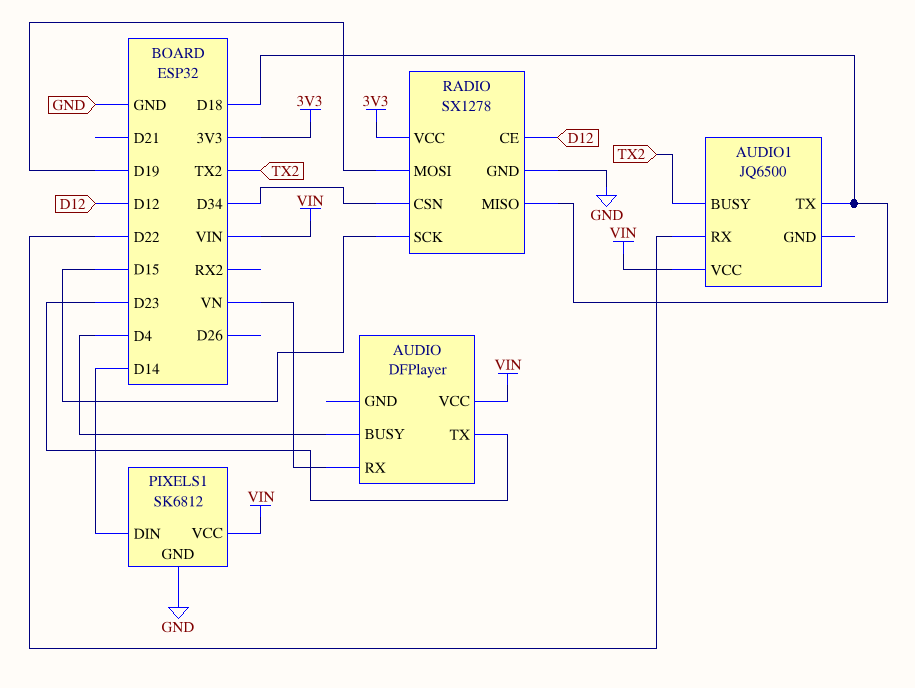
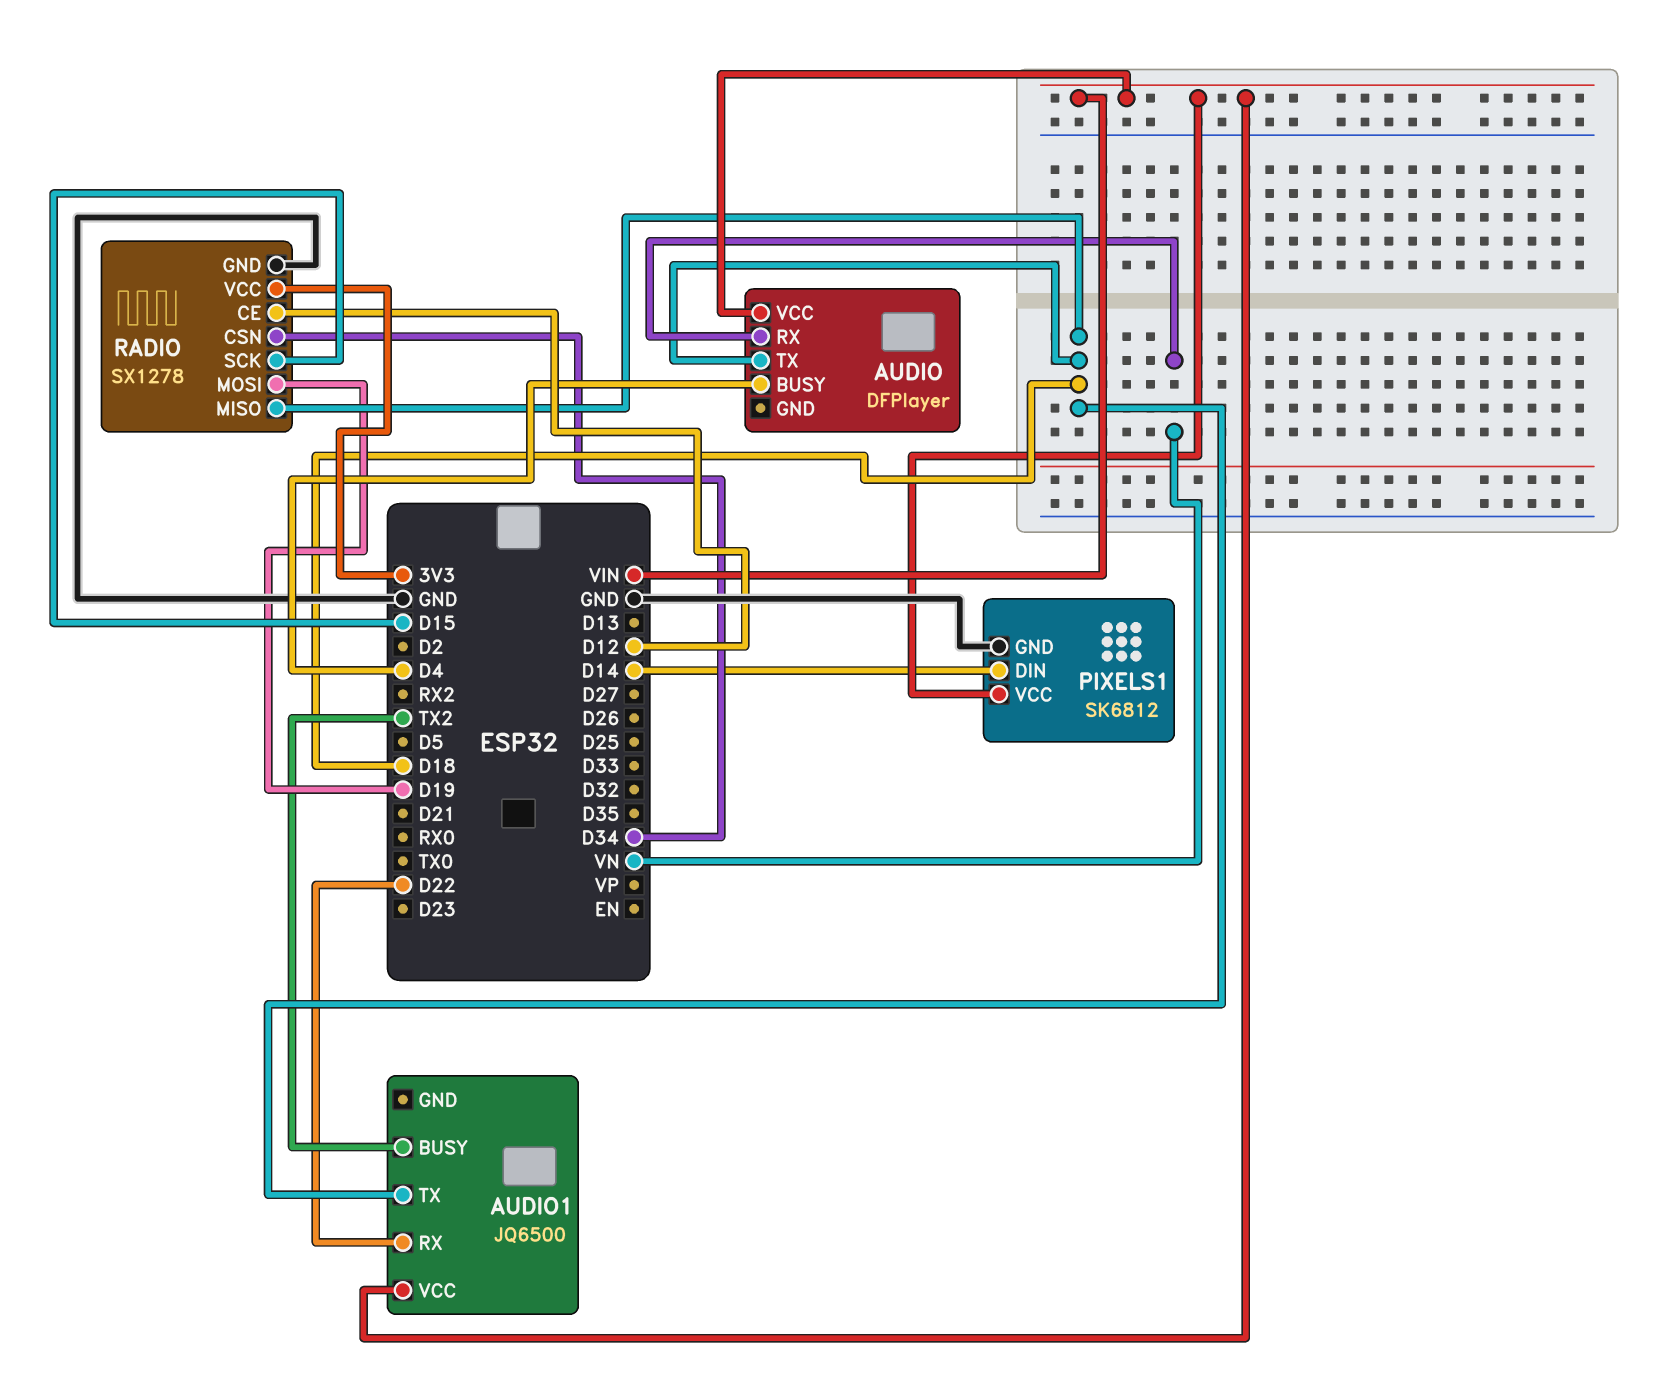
AUDIO pin TX: D23 -> D18

